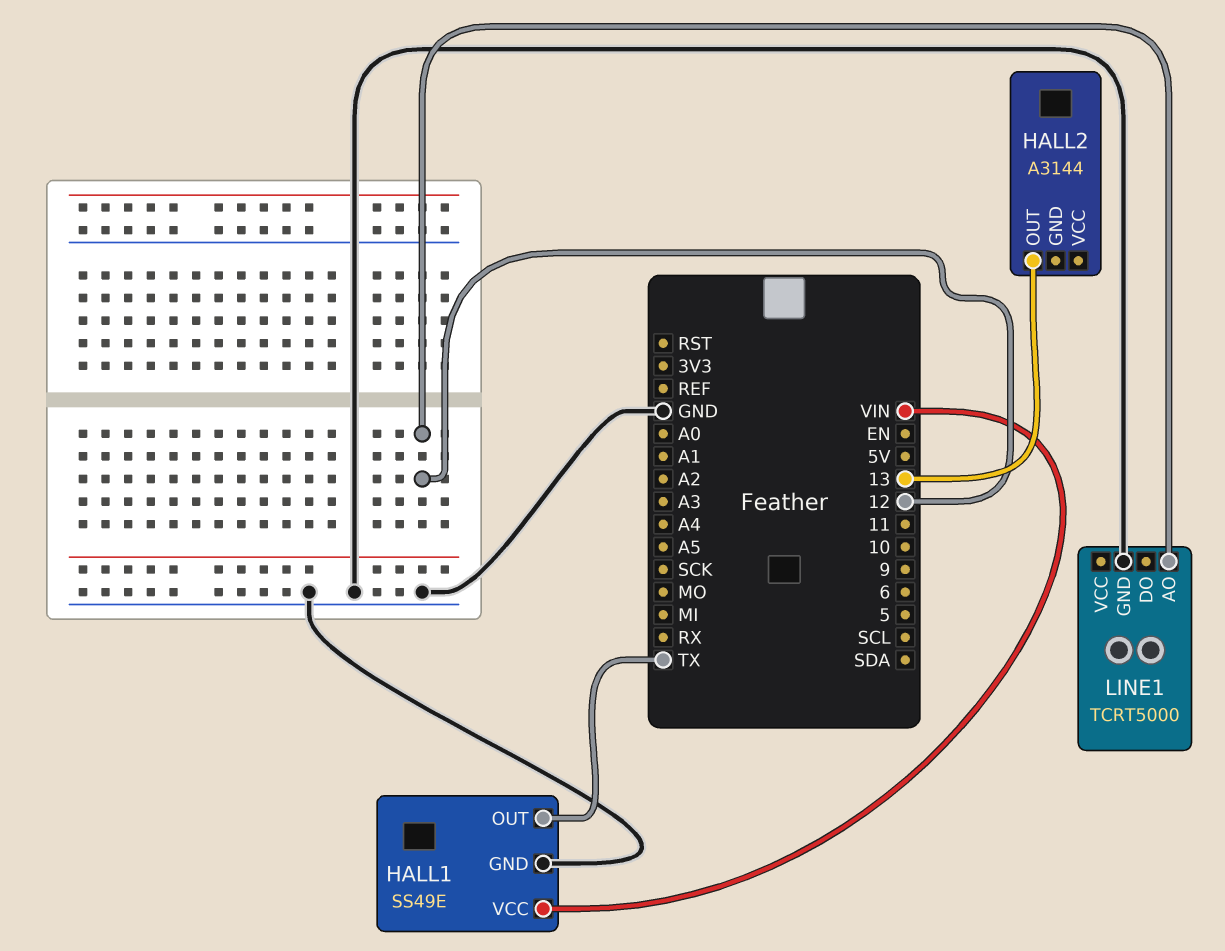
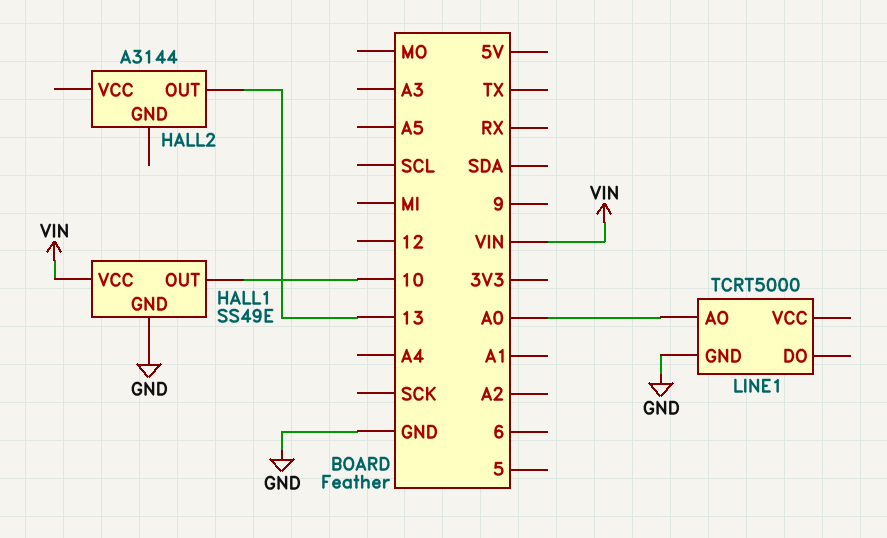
HALL1 pin OUT: TX -> 10
LINE1 pin AO: 12 -> A0

